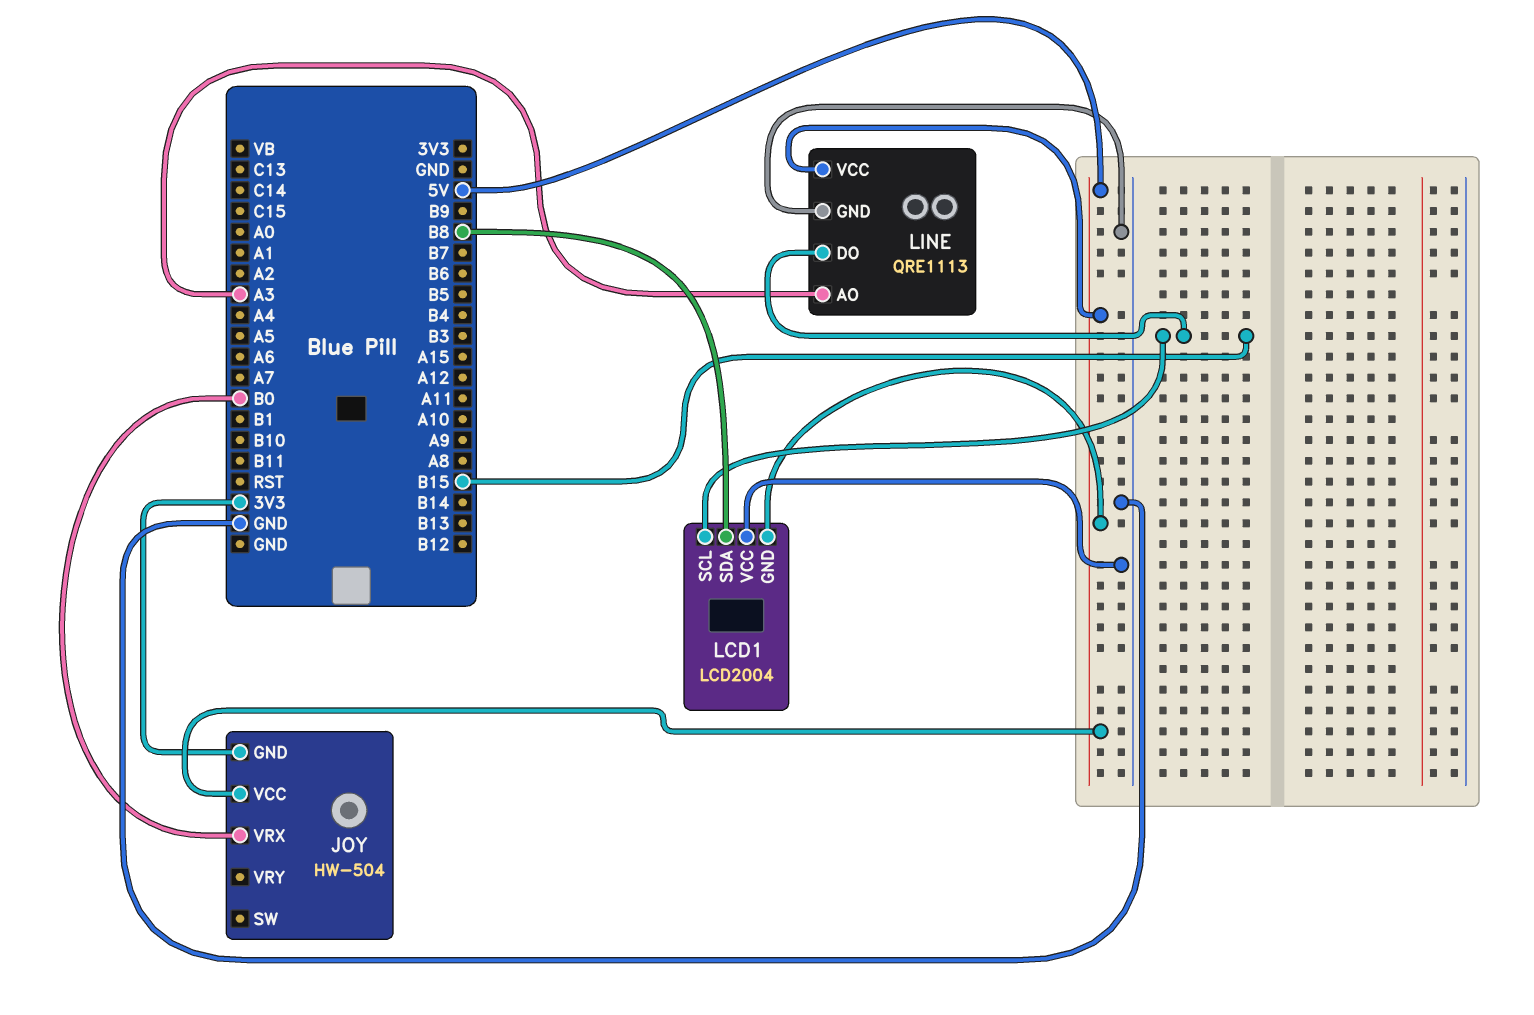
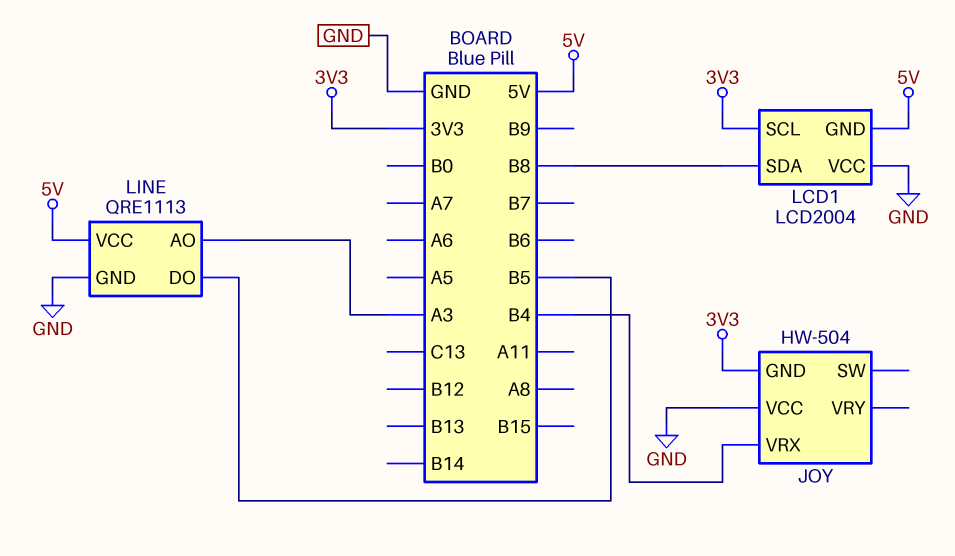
JOY pin VCC: 5V -> GND
JOY pin VRX: B0 -> B4
LCD1 pin SCL: B15 -> 3V3
LINE pin DO: B15 -> B5

